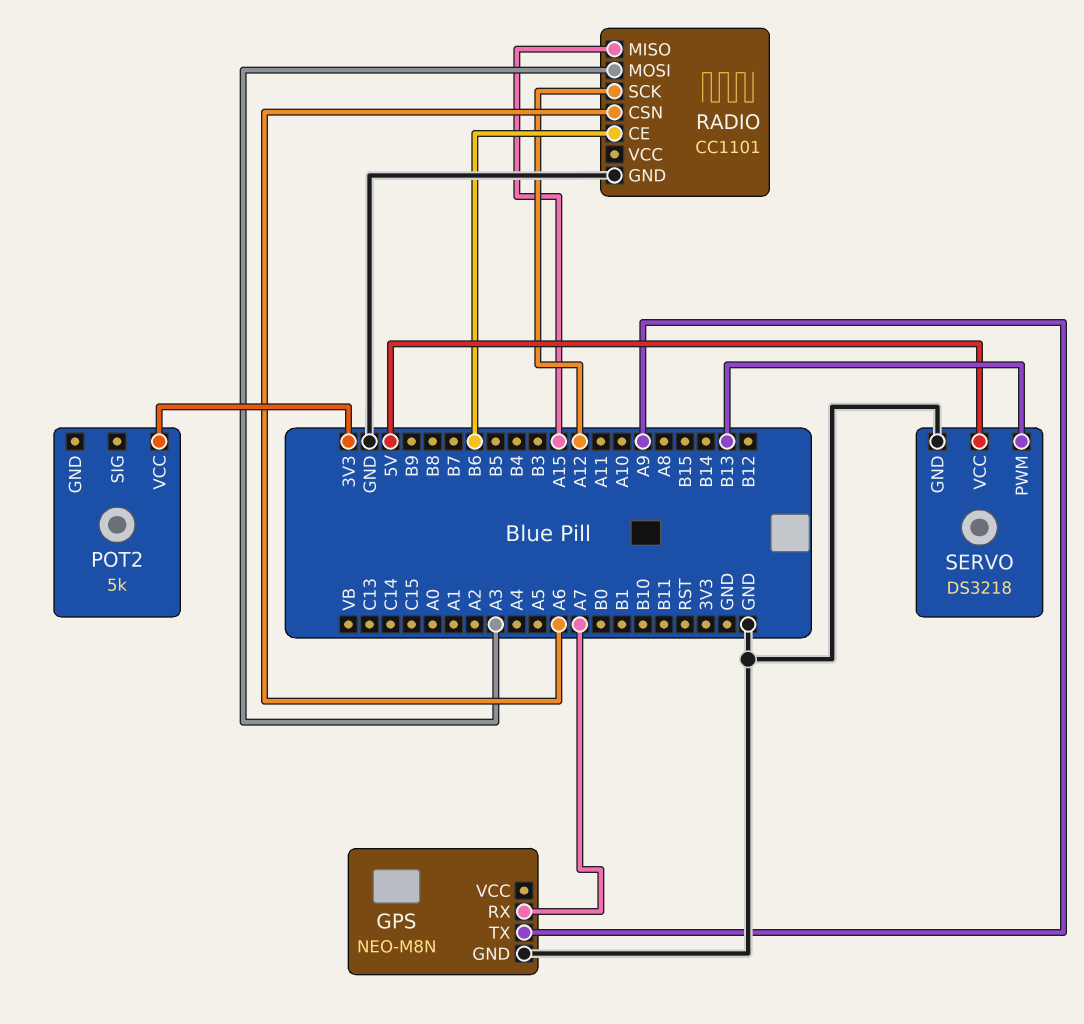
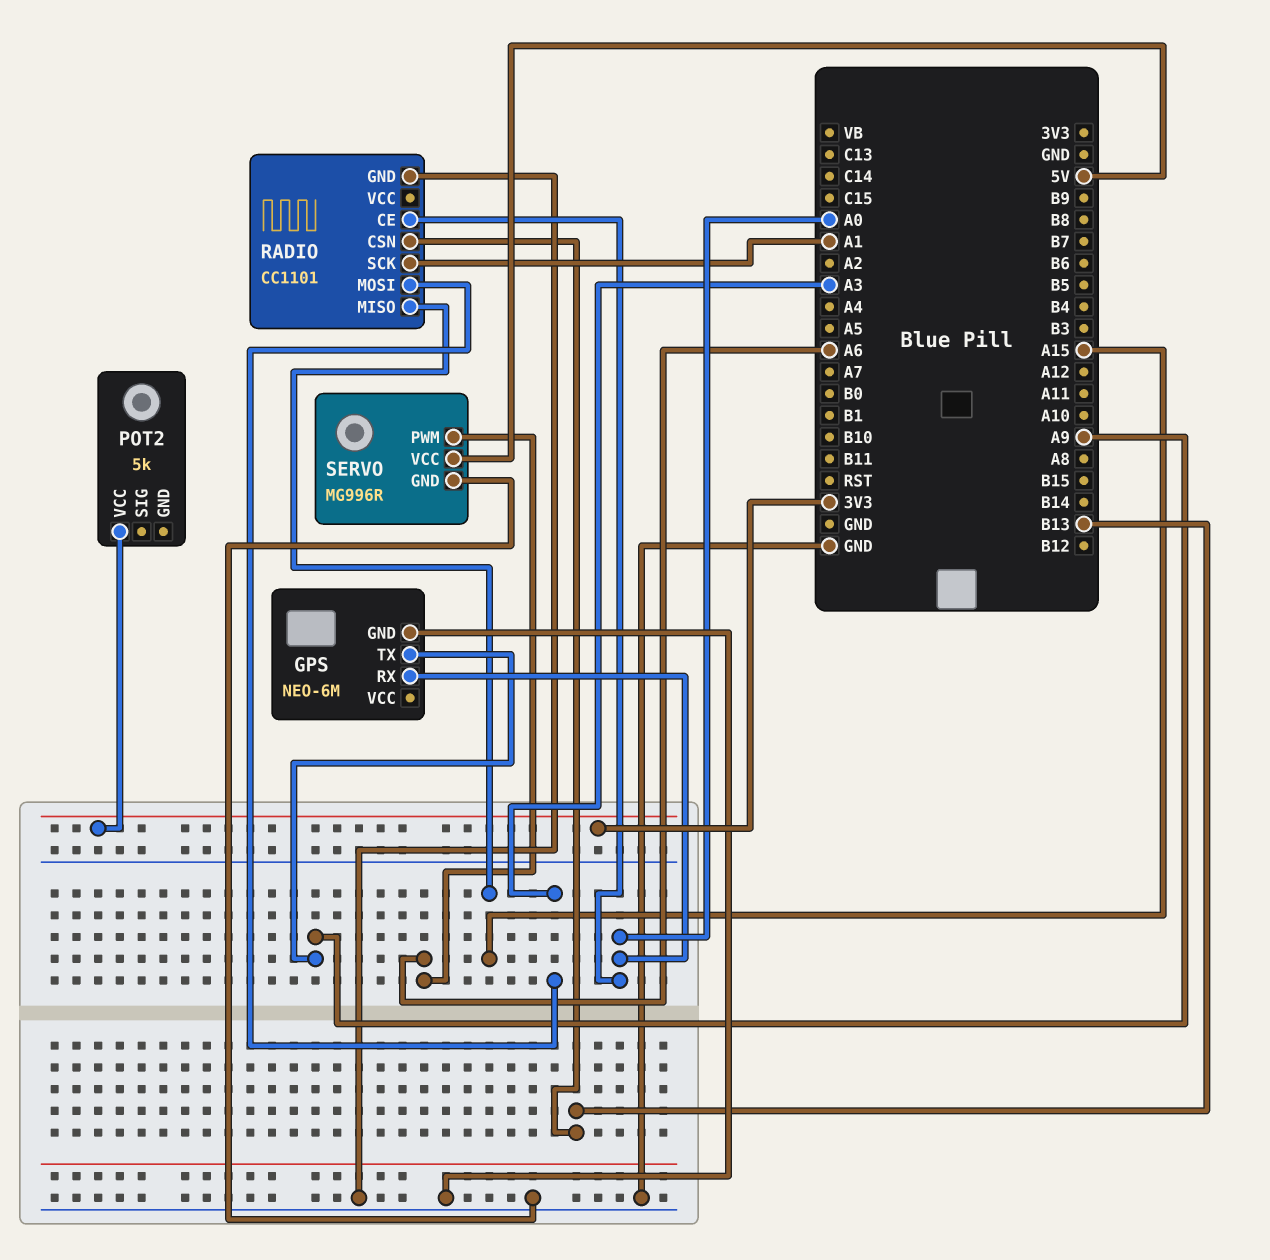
GPS: NEO-M8N -> NEO-6M
GPS pin RX: A7 -> A0
RADIO pin CE: B6 -> A0
RADIO pin CSN: A6 -> B13
RADIO pin SCK: A12 -> A1
SERVO: DS3218 -> MG996R
SERVO pin PWM: B13 -> A6

